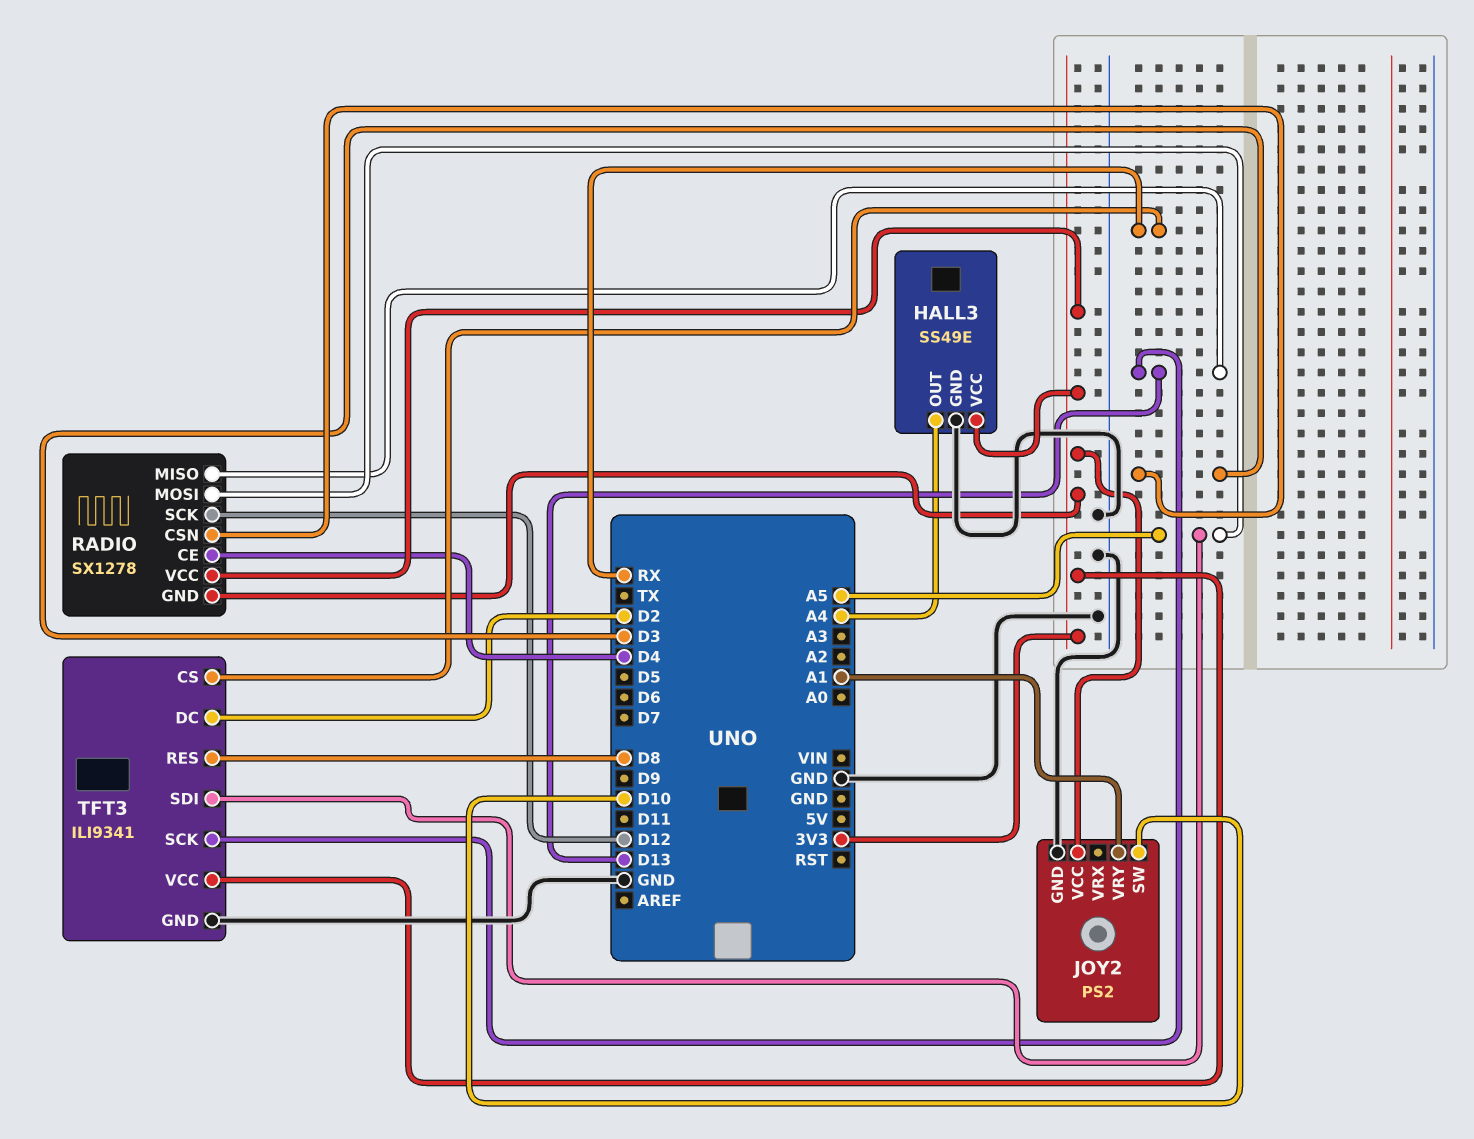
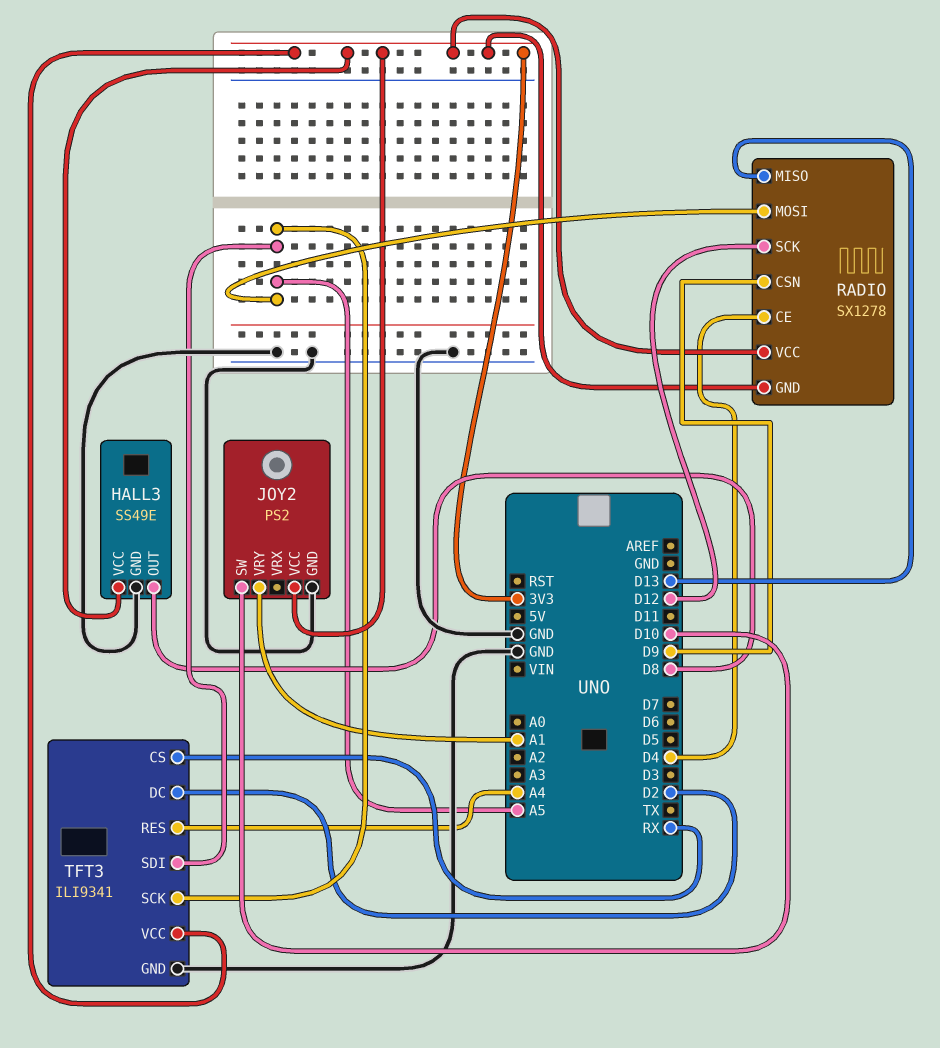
HALL3 pin OUT: A4 -> D8
RADIO pin CSN: D3 -> D9
TFT3 pin RES: D8 -> A4
TFT3 pin SCK: D13 -> A5

